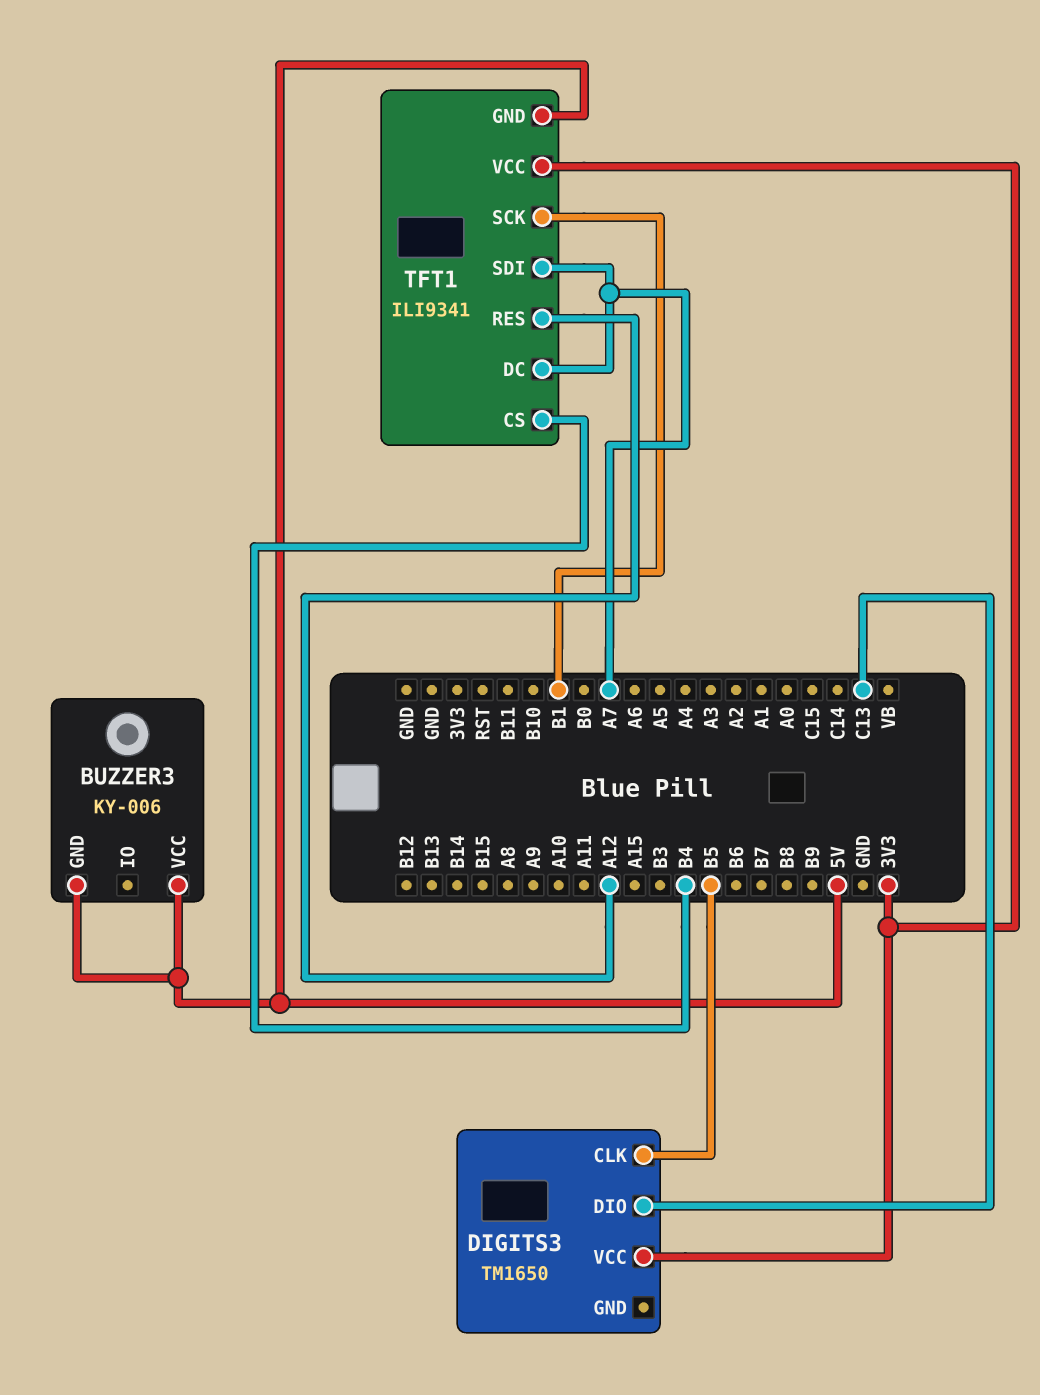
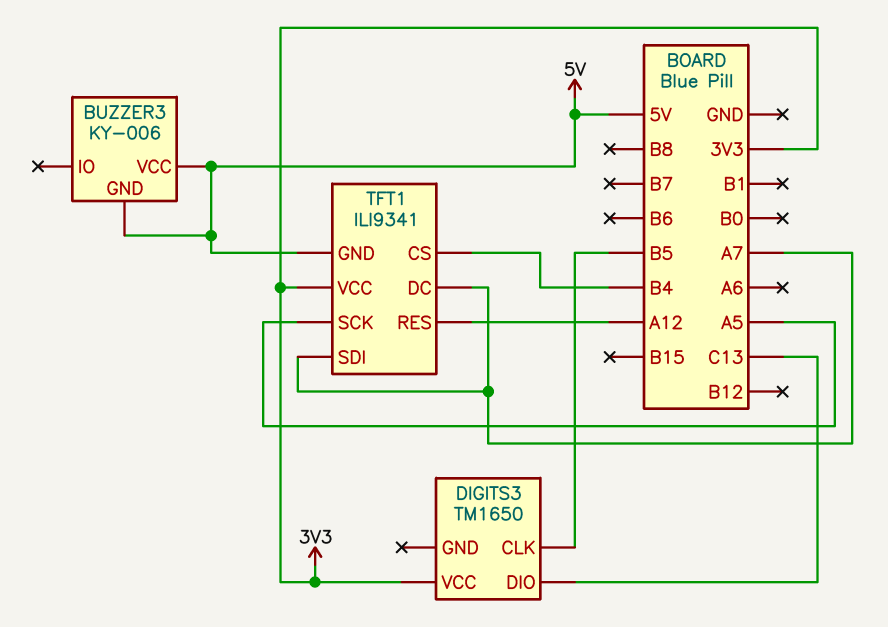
TFT1 pin SCK: B1 -> A5

